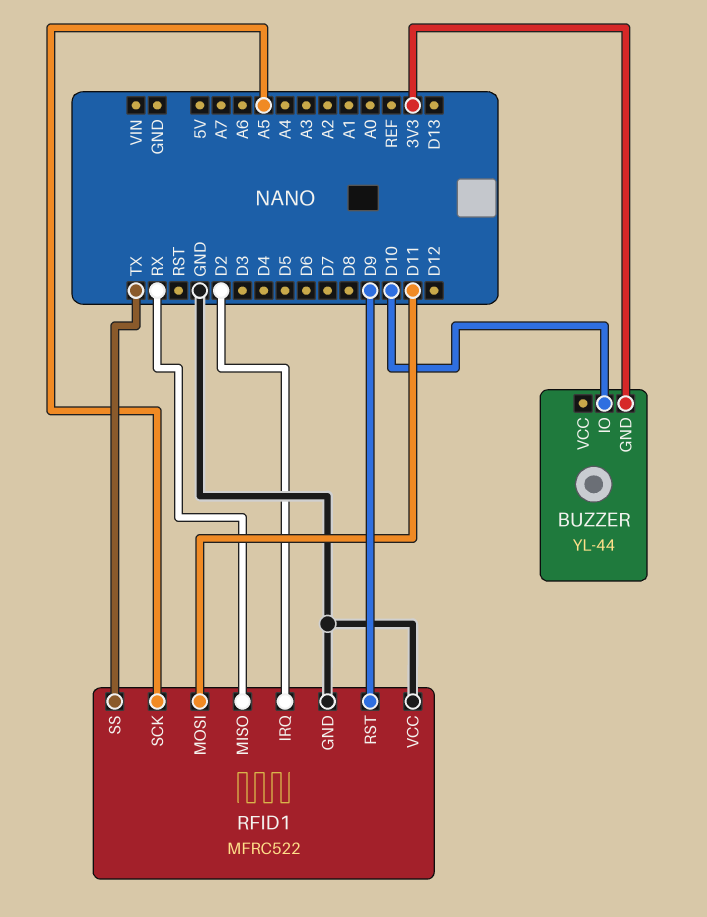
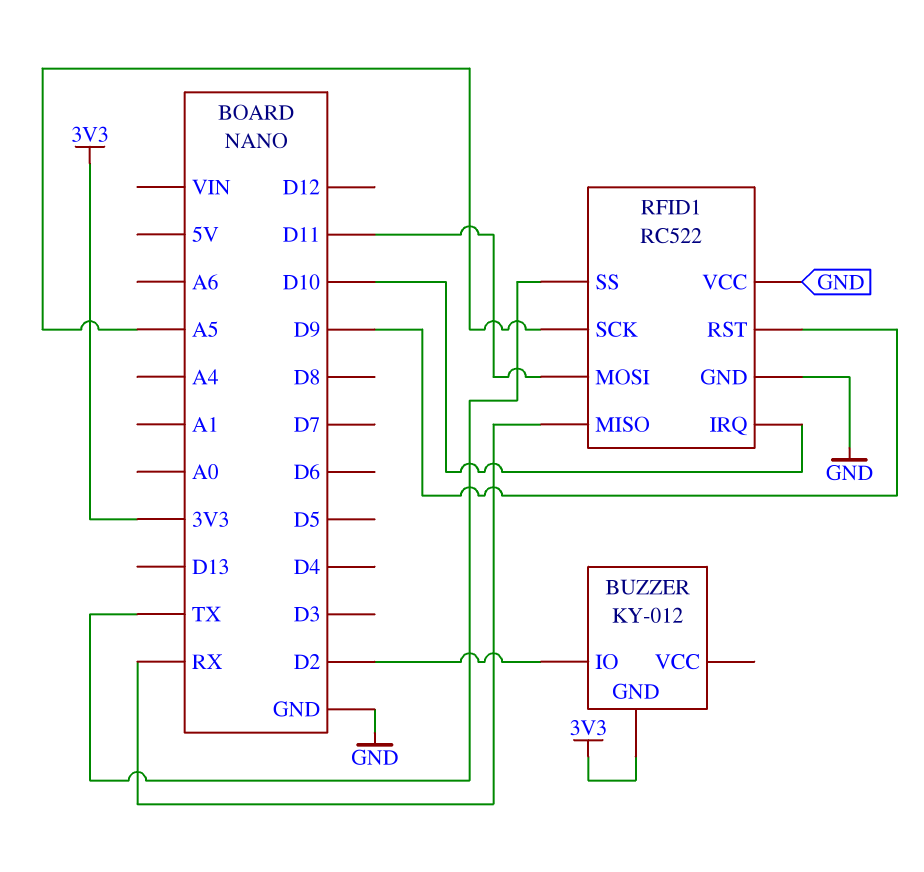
BUZZER: YL-44 -> KY-012
BUZZER pin IO: D10 -> D2
RFID1: MFRC522 -> RC522
RFID1 pin IRQ: D2 -> D10

